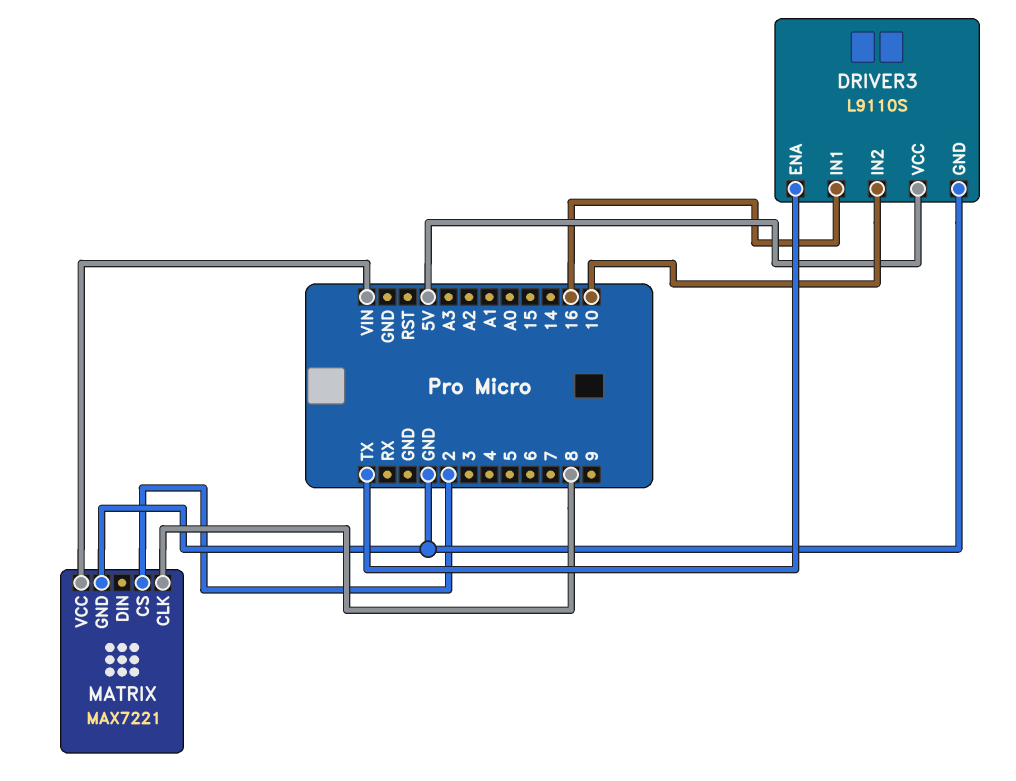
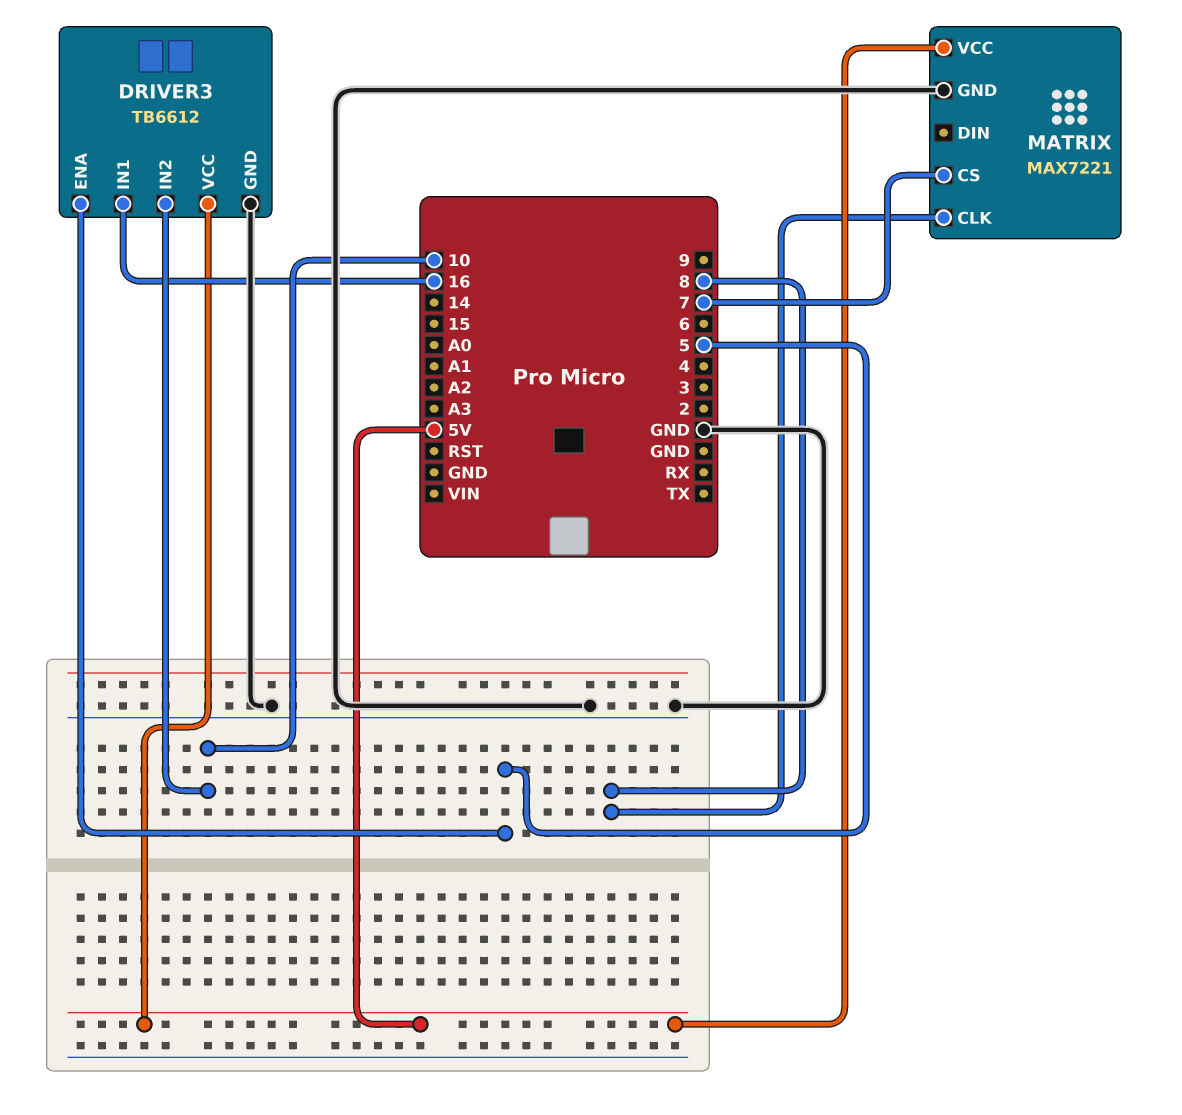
DRIVER3: L9110S -> TB6612
DRIVER3 pin ENA: TX -> 5
MATRIX pin CS: 2 -> 7
MATRIX pin VCC: VIN -> 5V

